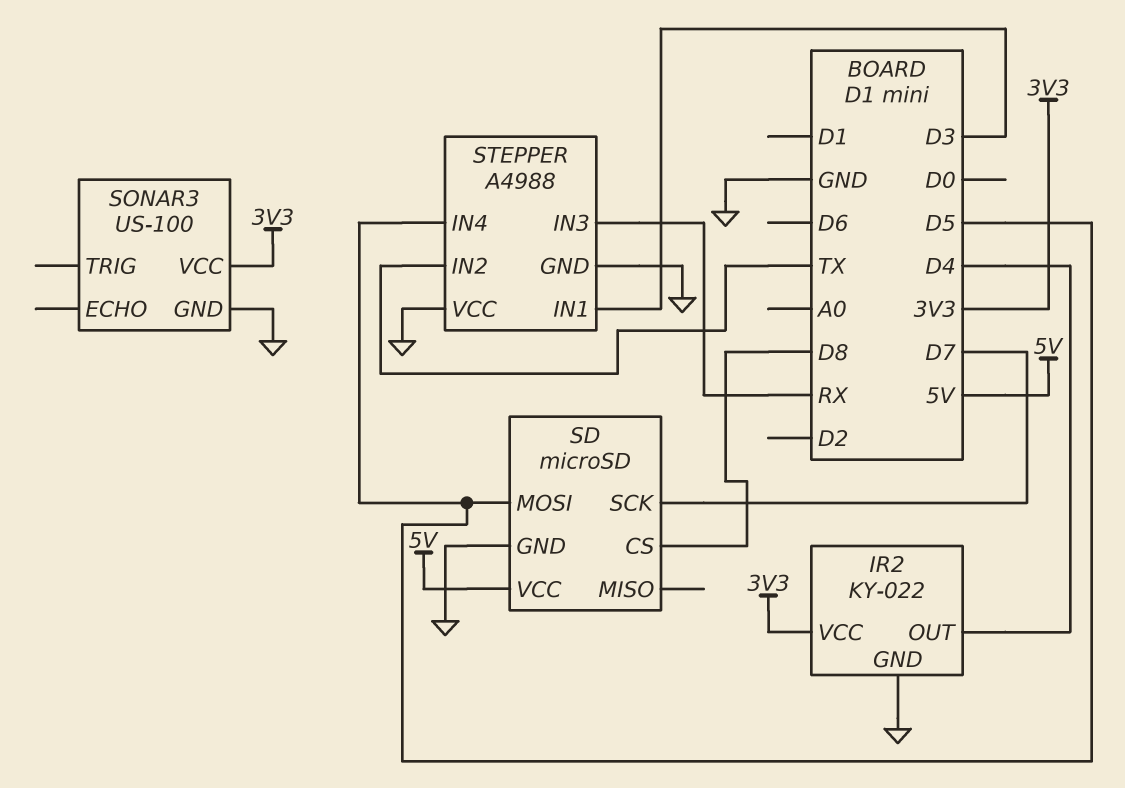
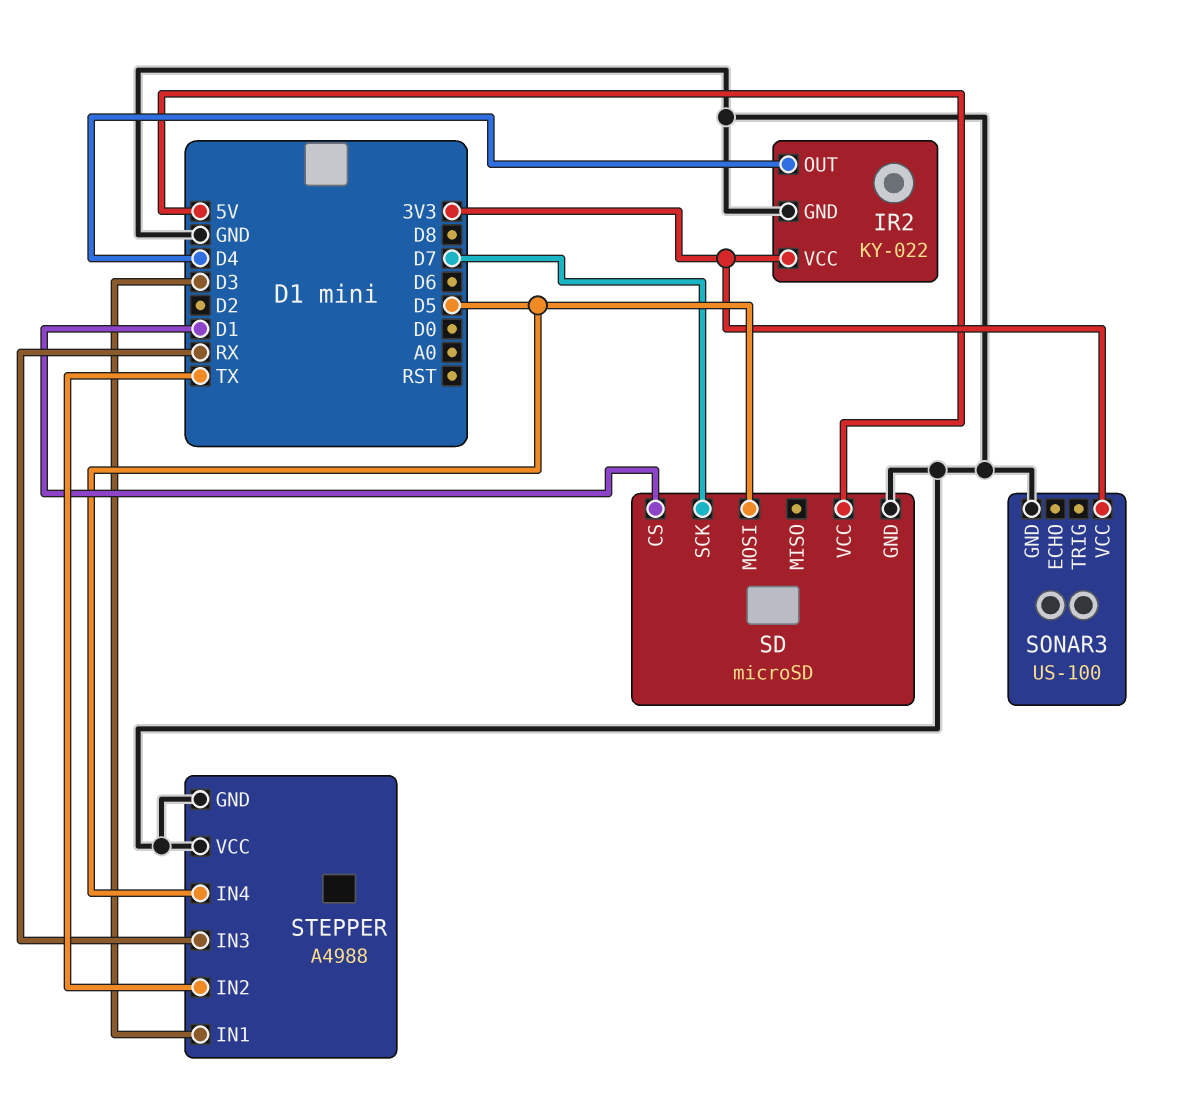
SD pin CS: D8 -> D1

